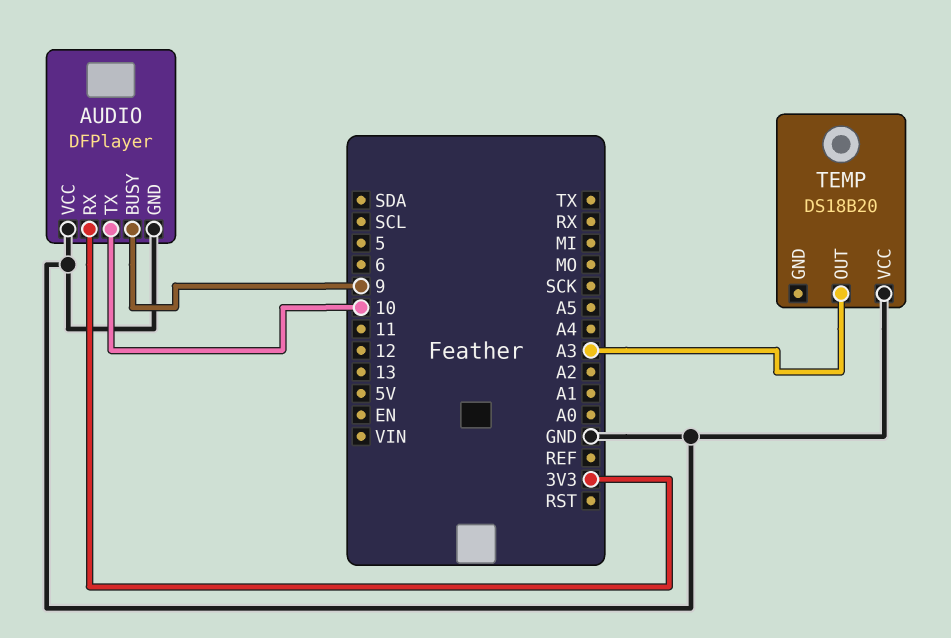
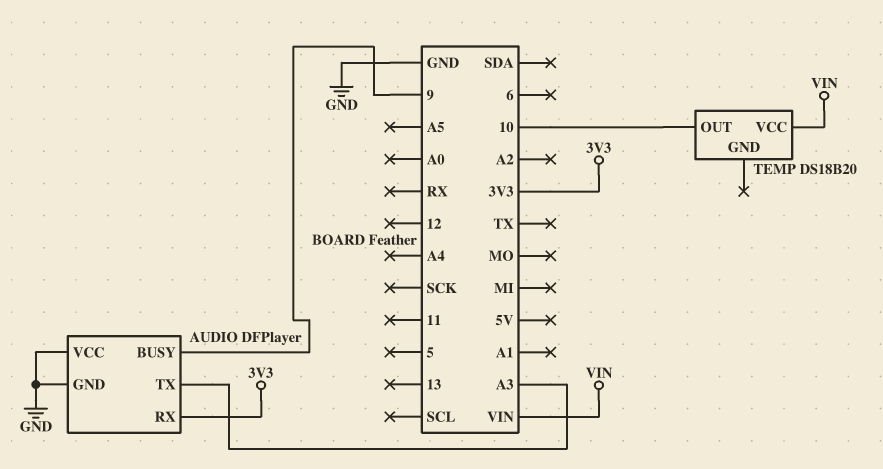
AUDIO pin TX: 10 -> A3
TEMP pin OUT: A3 -> 10
TEMP pin VCC: GND -> VIN

